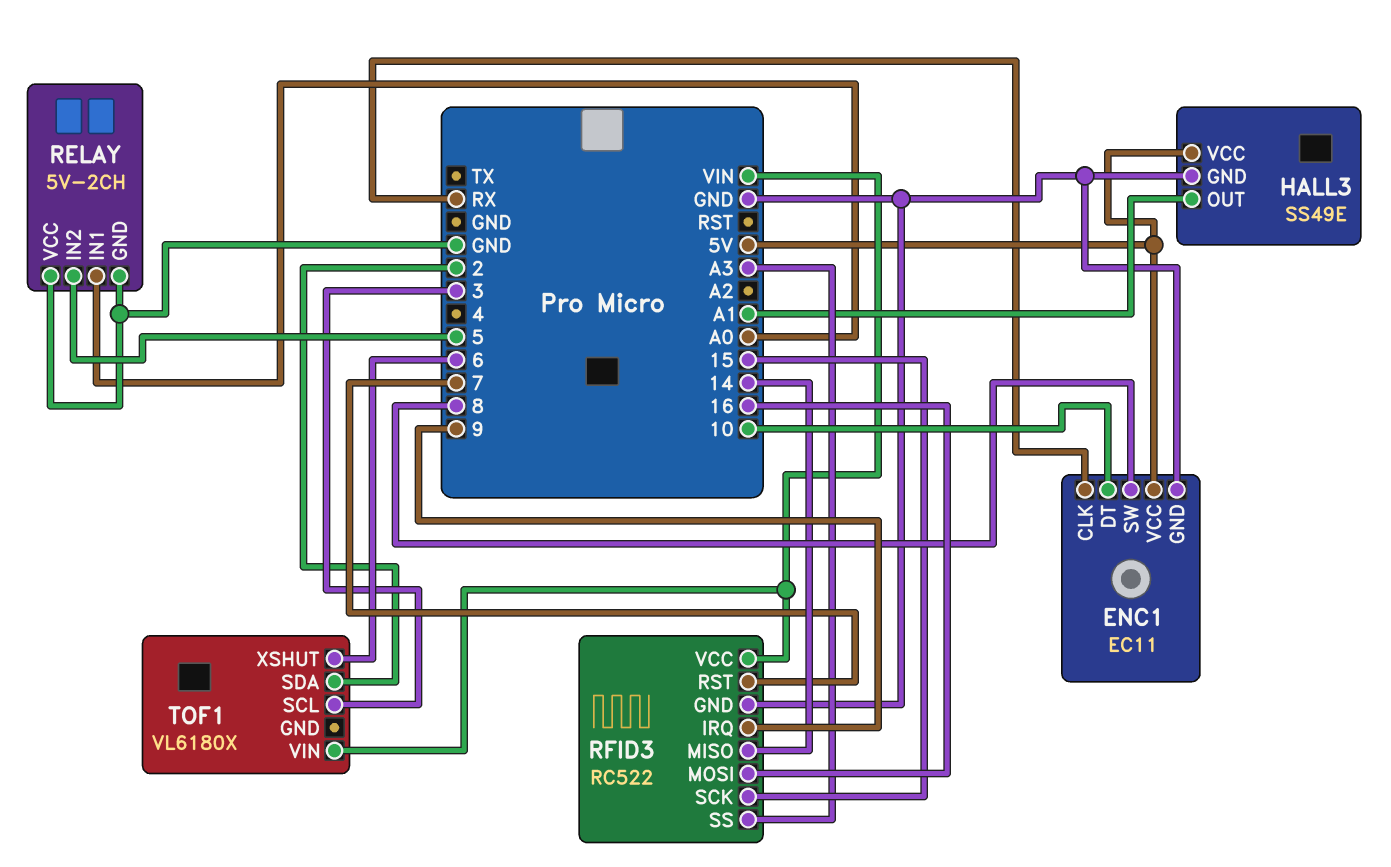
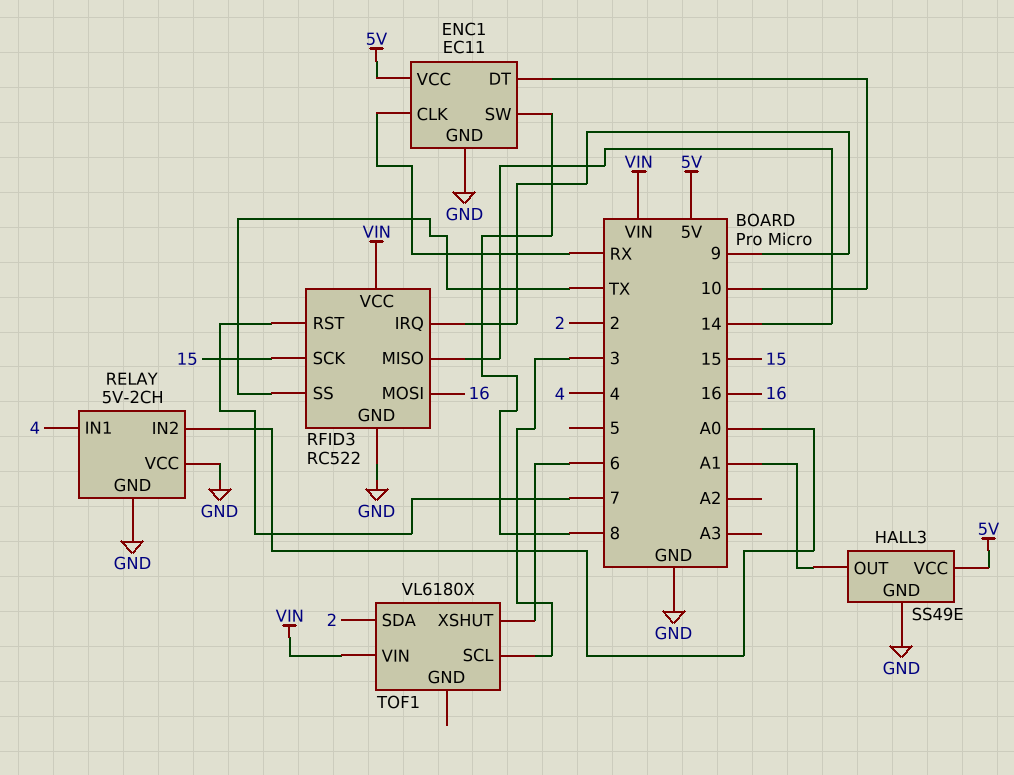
RELAY pin IN1: A0 -> 4
RELAY pin IN2: 5 -> A0
RFID3 pin SS: A3 -> TX

